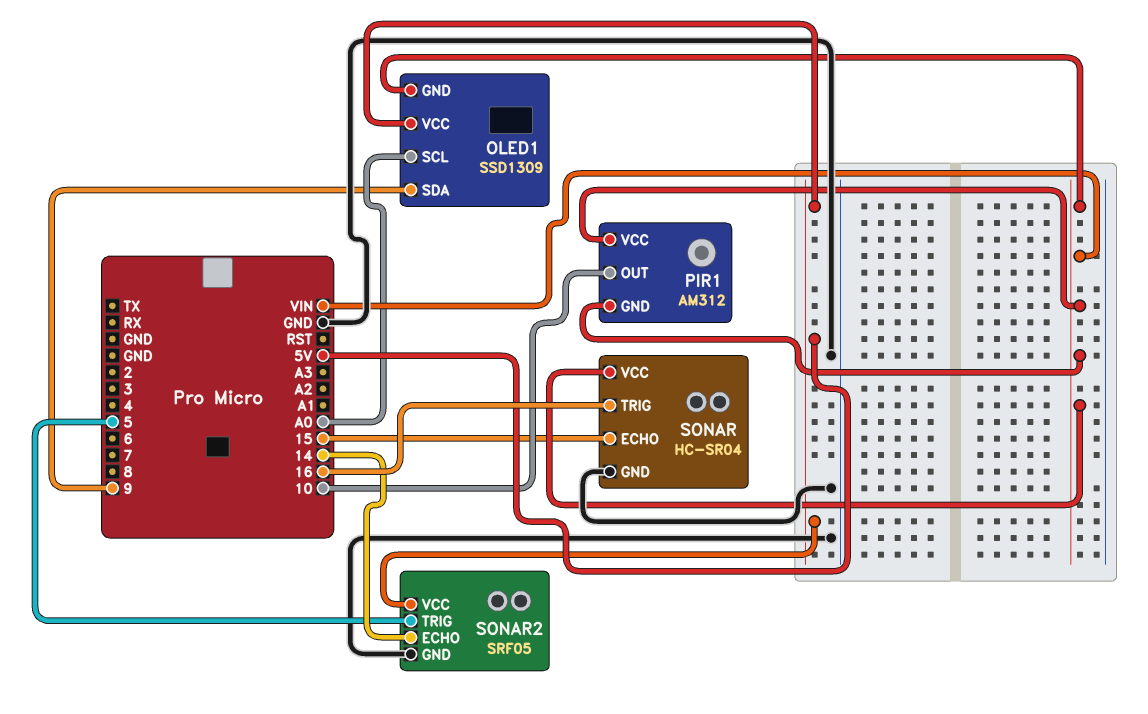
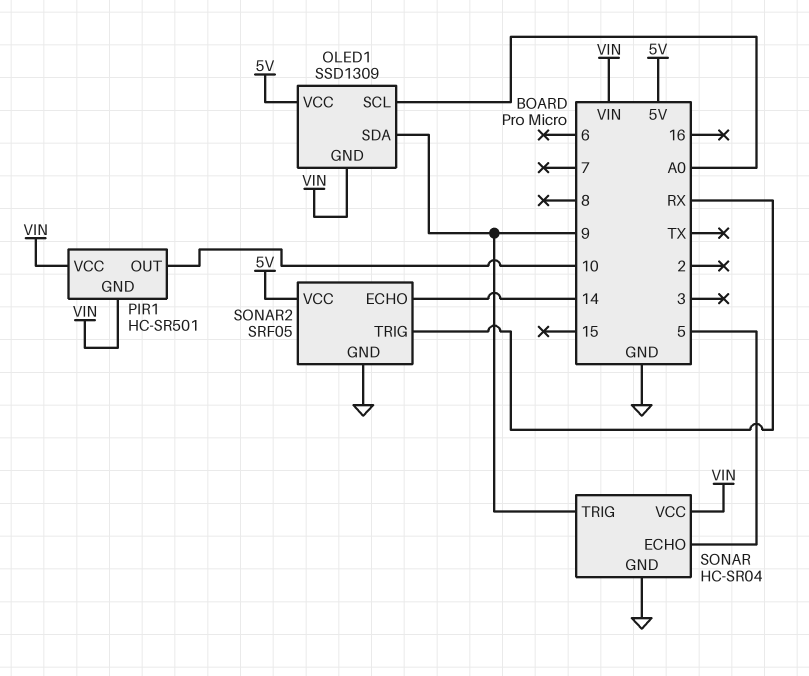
PIR1: AM312 -> HC-SR501
SONAR pin ECHO: 15 -> 5
SONAR pin TRIG: 16 -> 9
SONAR2 pin TRIG: 5 -> RX

